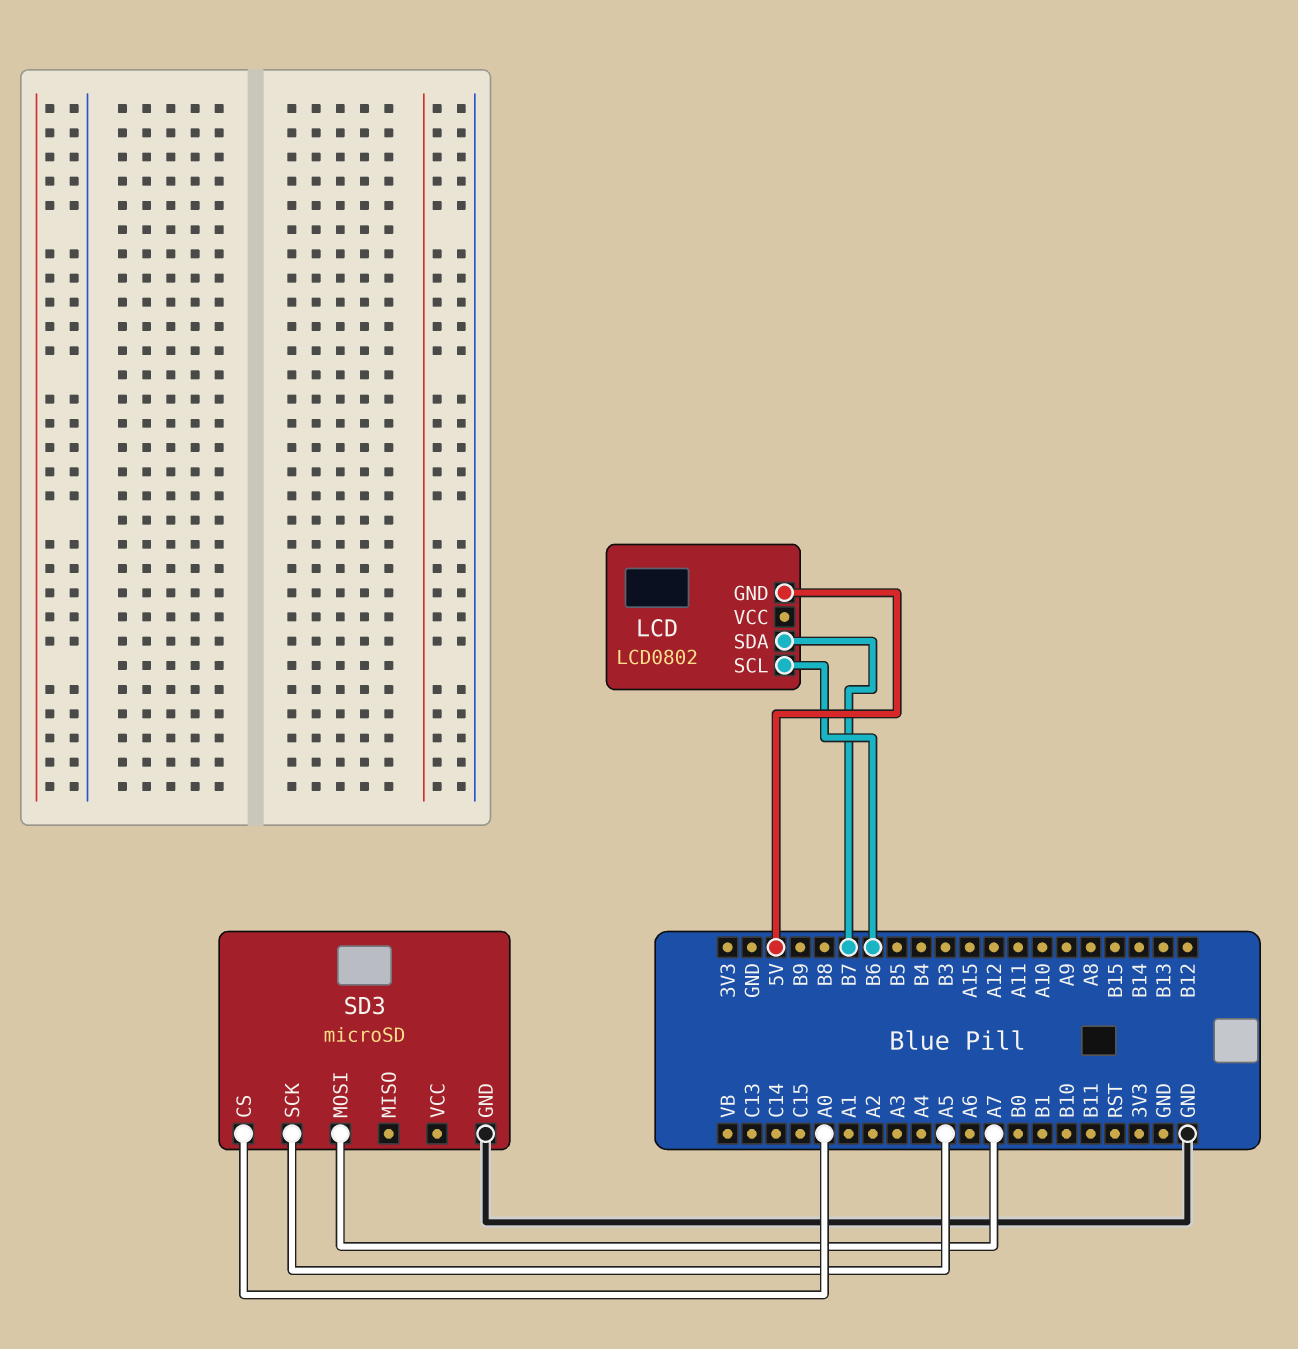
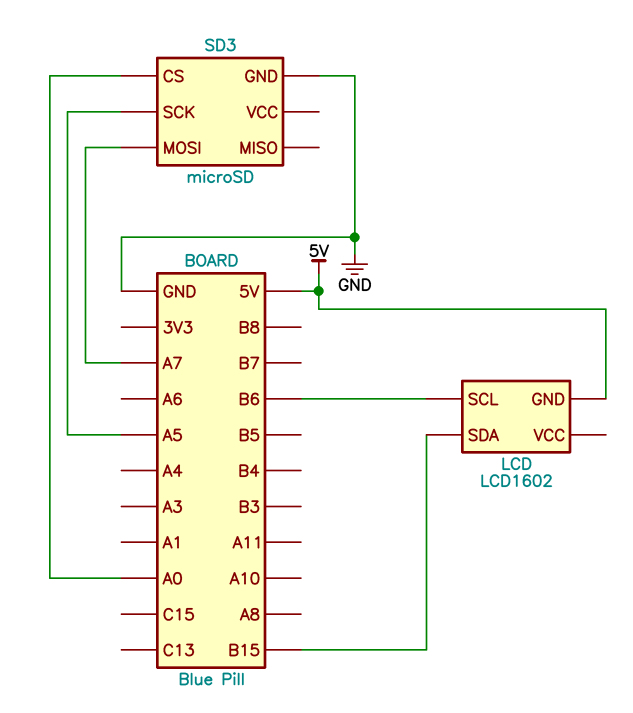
LCD: LCD0802 -> LCD1602
LCD pin SDA: B7 -> B15

